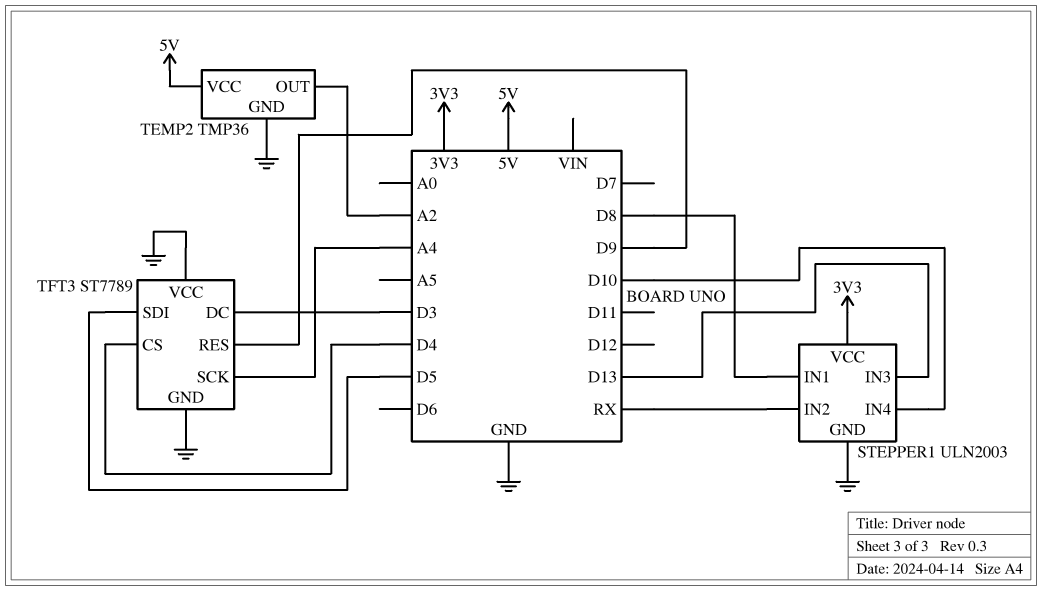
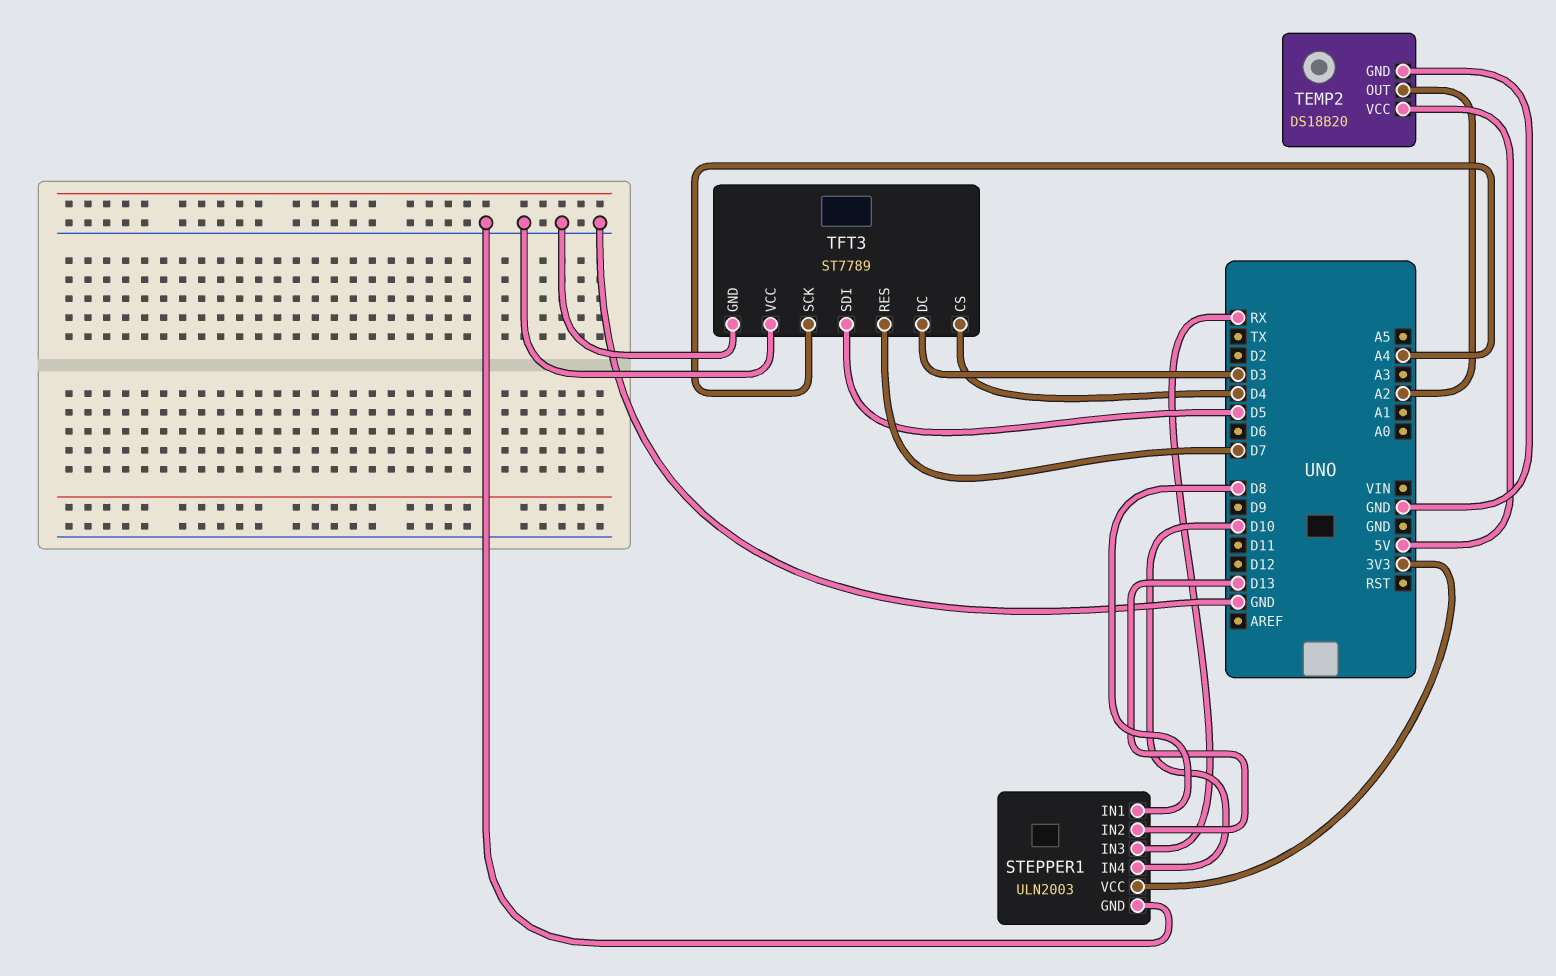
STEPPER1 pin IN2: RX -> D13
STEPPER1 pin IN3: D13 -> RX
TEMP2: TMP36 -> DS18B20
TFT3 pin RES: D9 -> D7

